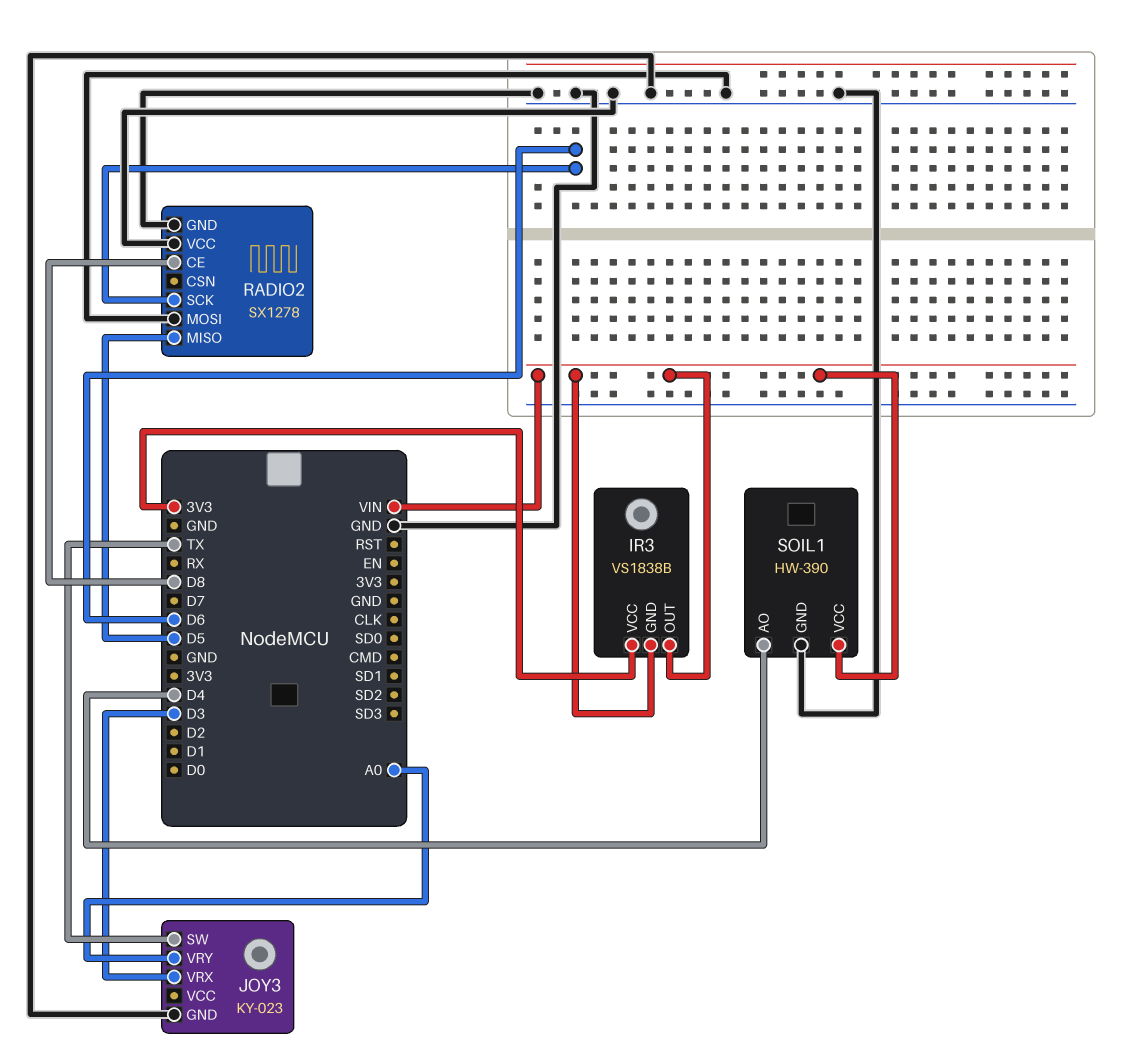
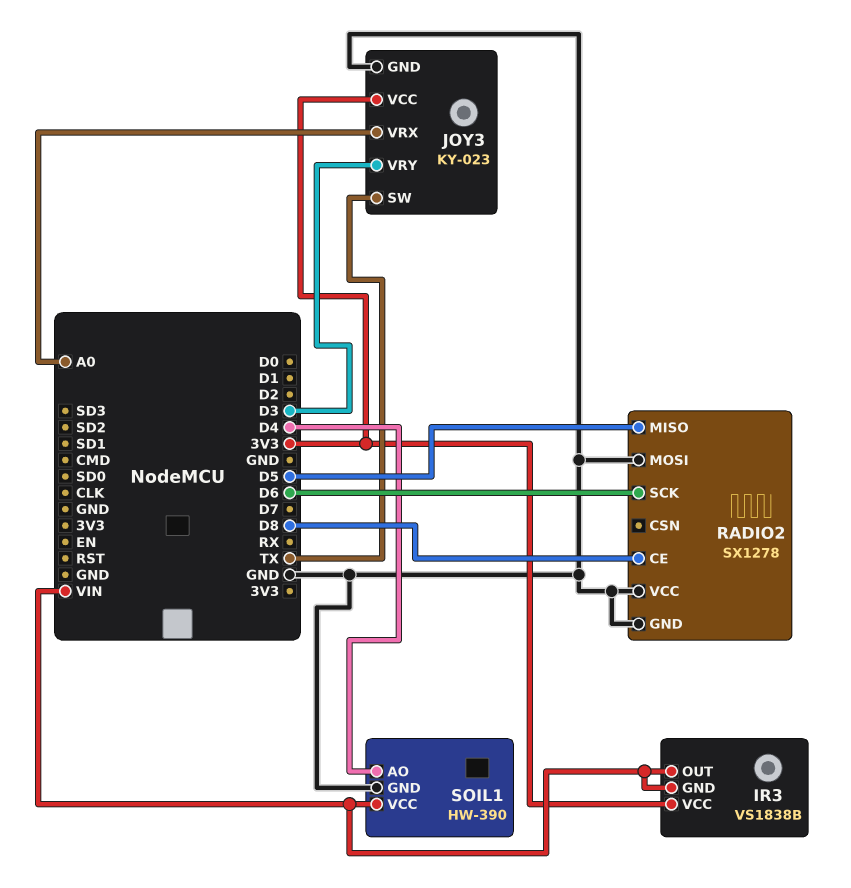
JOY3 pin VCC: none -> 3V3
JOY3 pin VRX: D3 -> A0
JOY3 pin VRY: A0 -> D3

